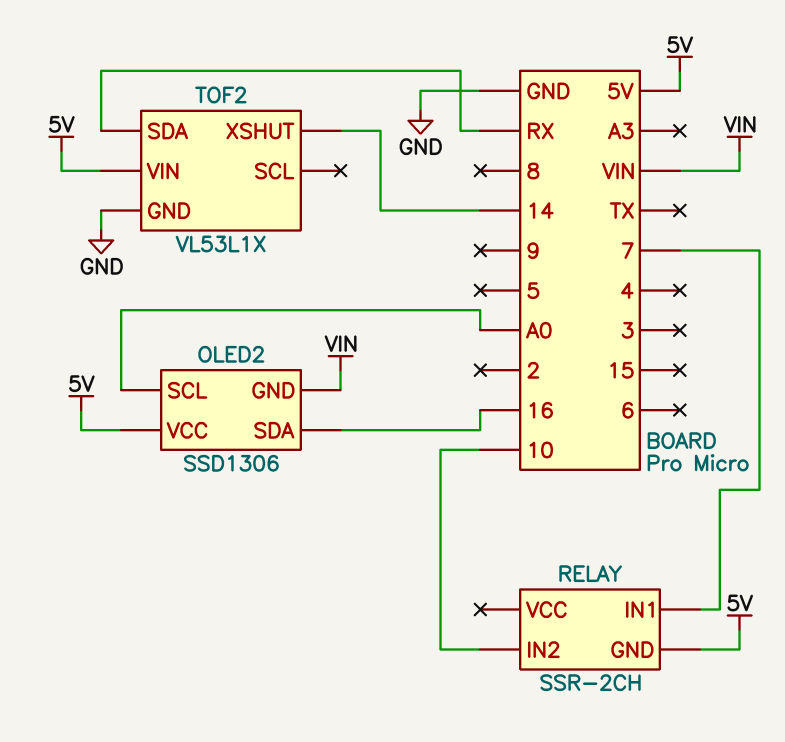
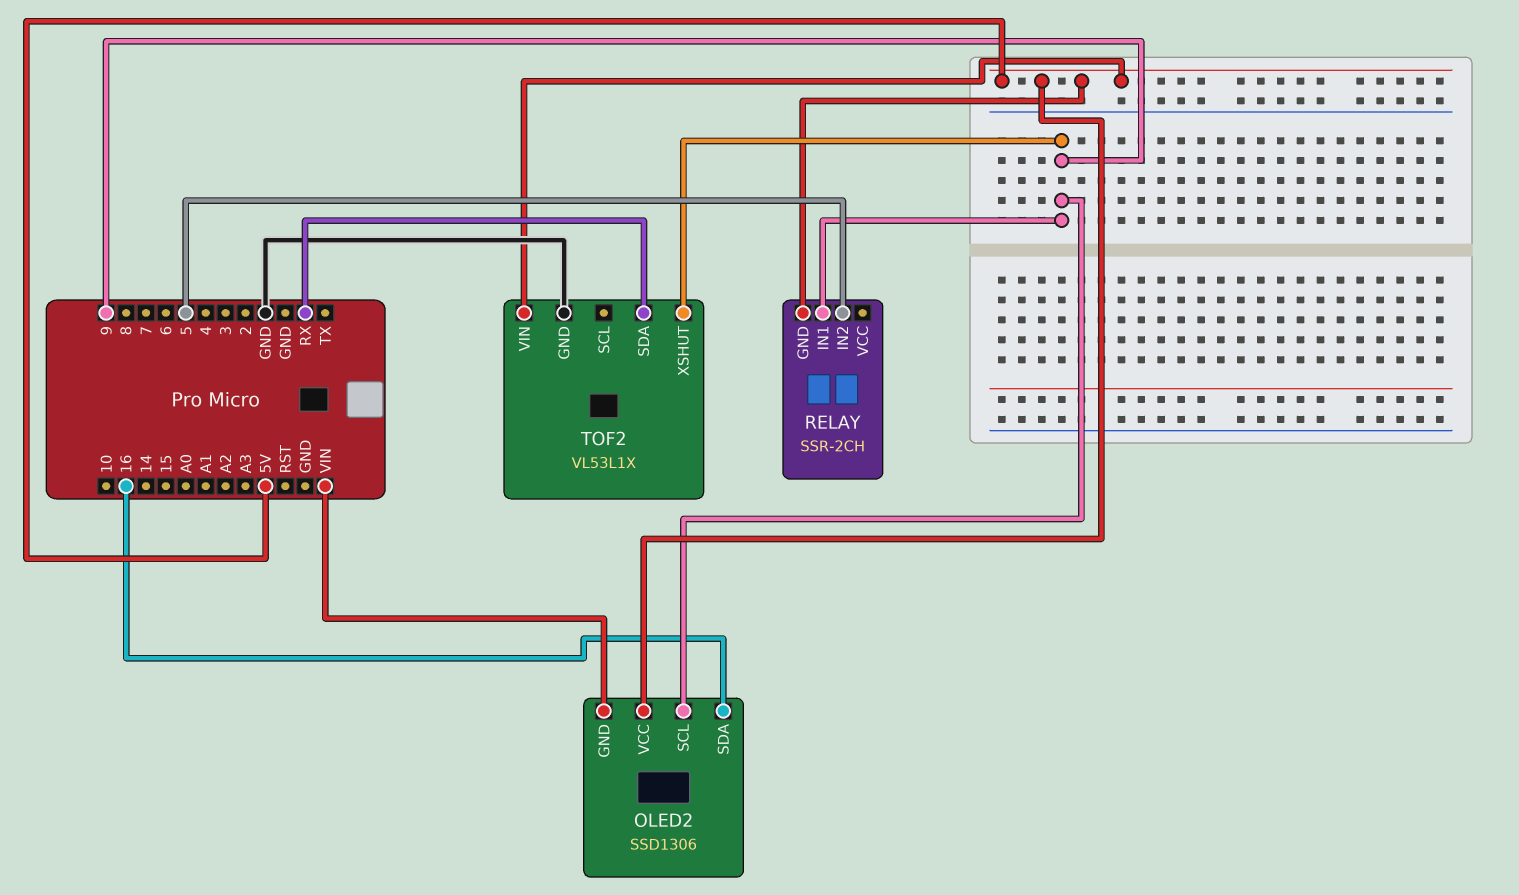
OLED2 pin SCL: A0 -> 9
RELAY pin IN1: 7 -> 9
RELAY pin IN2: 10 -> 5
TOF2 pin XSHUT: 14 -> 9

